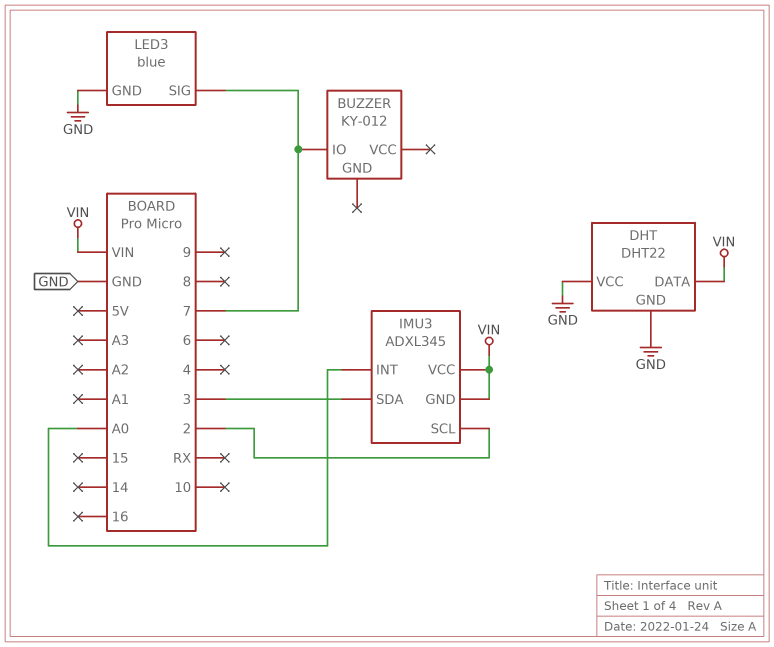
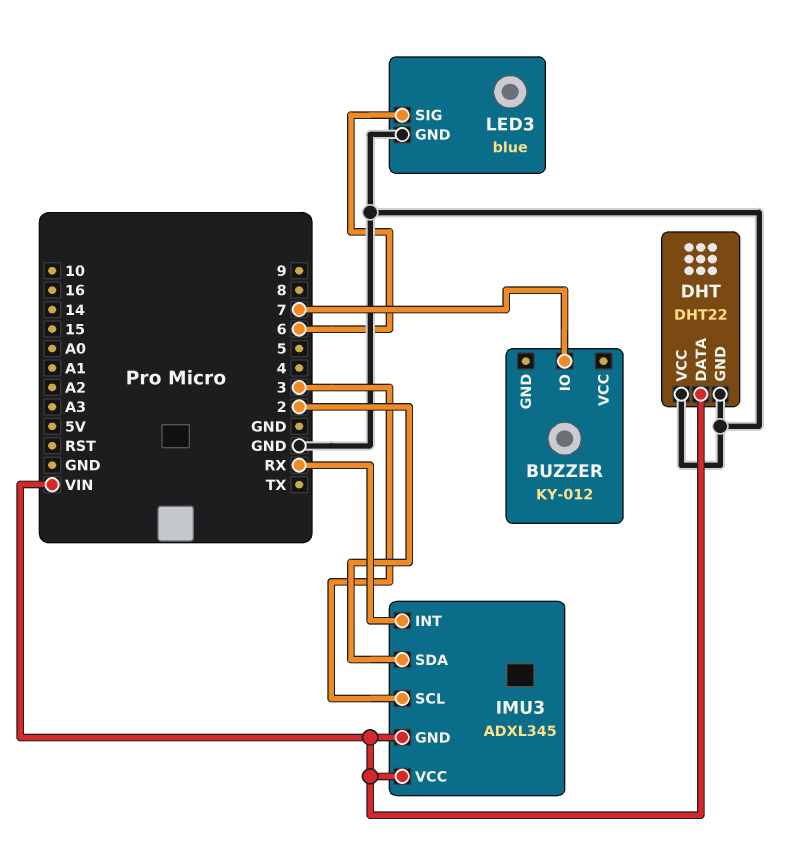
IMU3 pin INT: A0 -> RX
IMU3 pin SCL: 2 -> 3
IMU3 pin SDA: 3 -> 2
LED3 pin SIG: 7 -> 6

